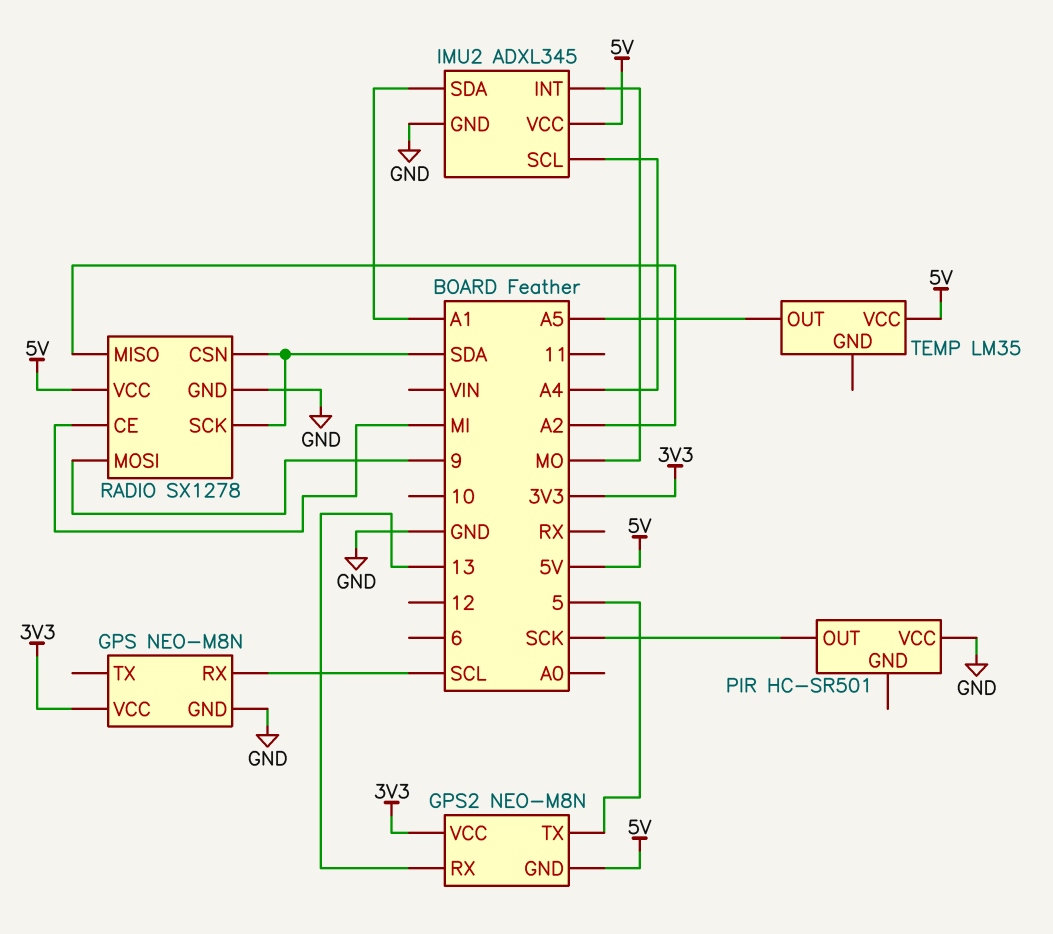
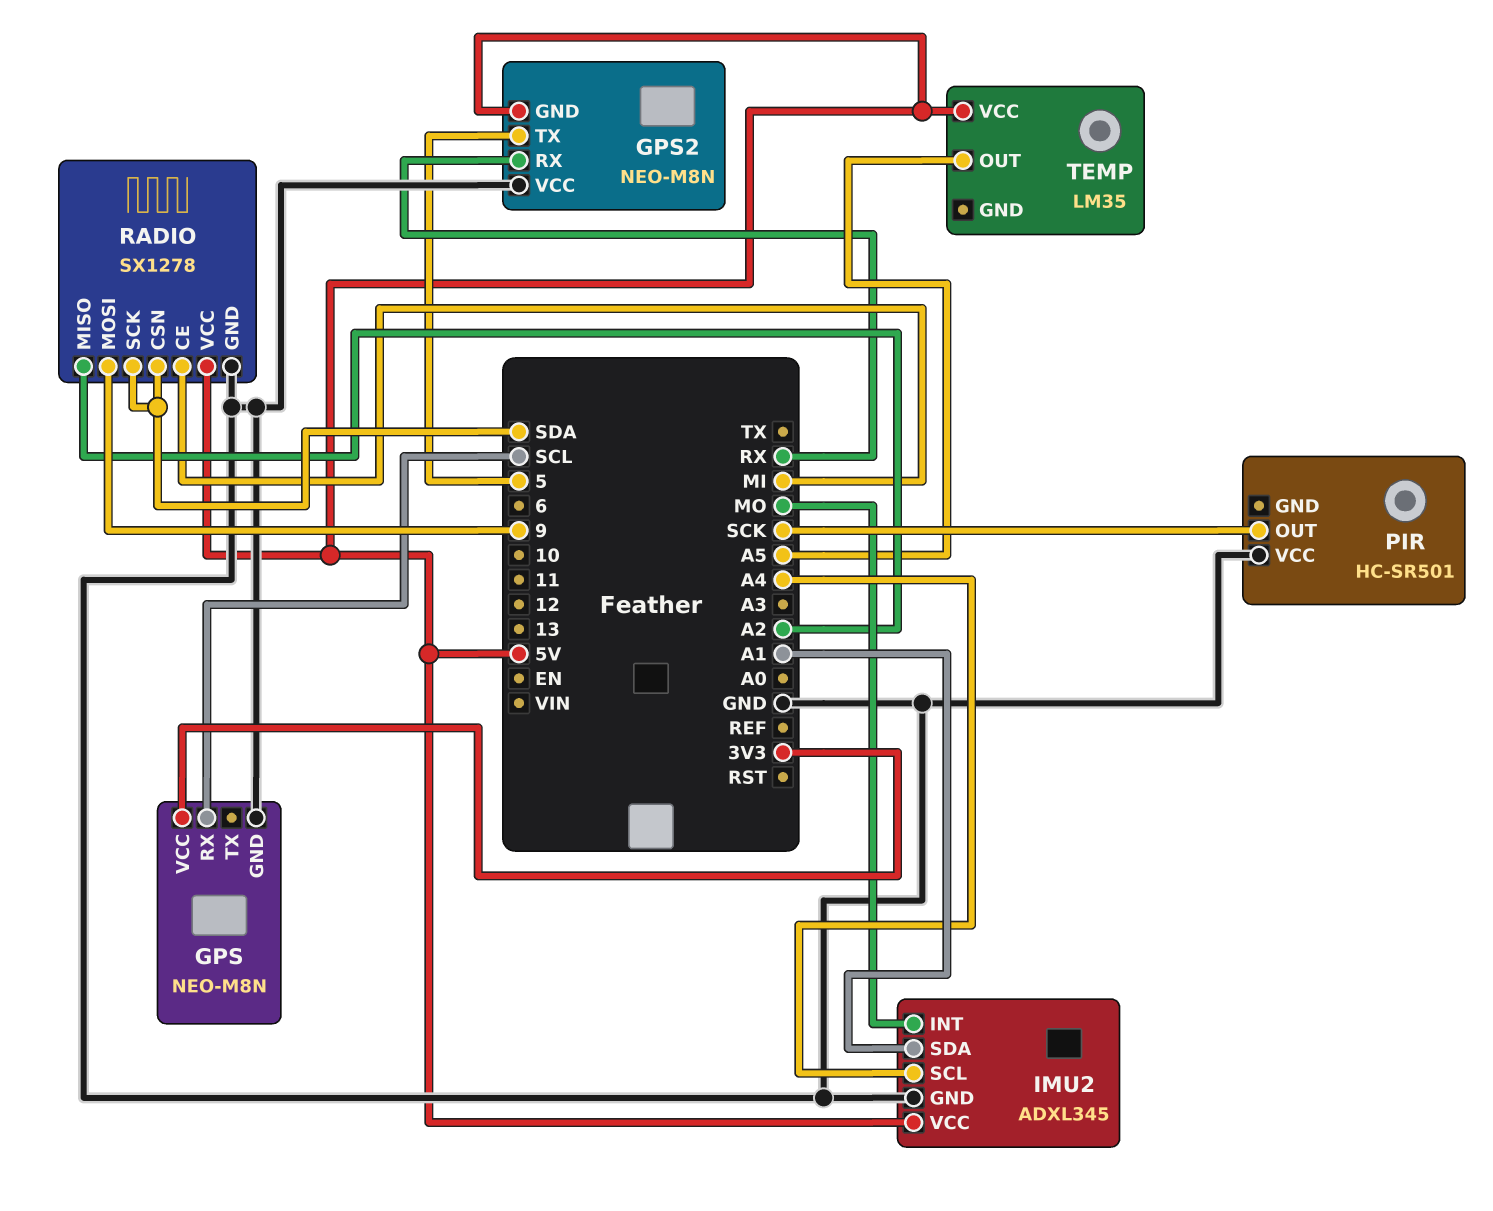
GPS2 pin RX: 13 -> RX
GPS2 pin VCC: 3V3 -> GND

